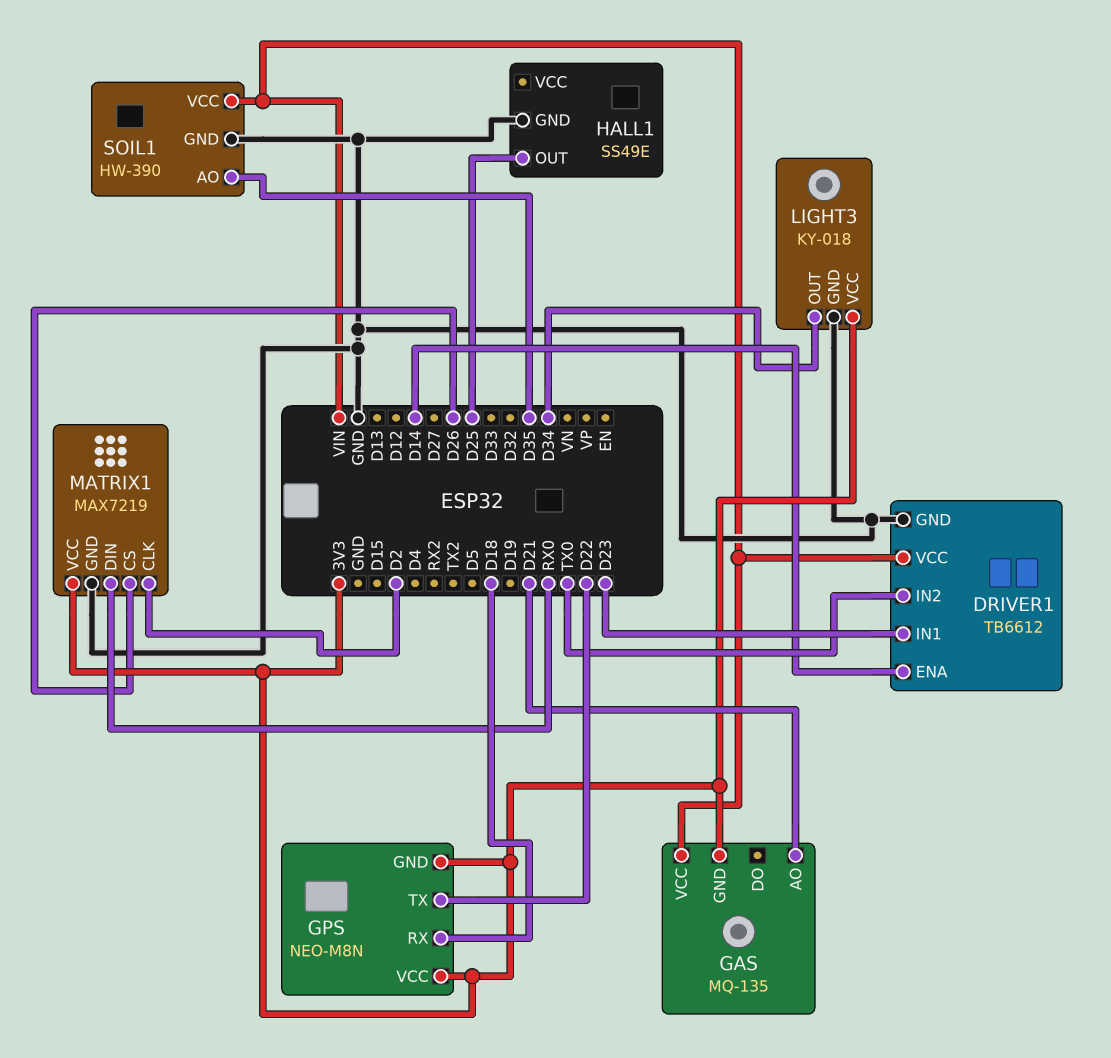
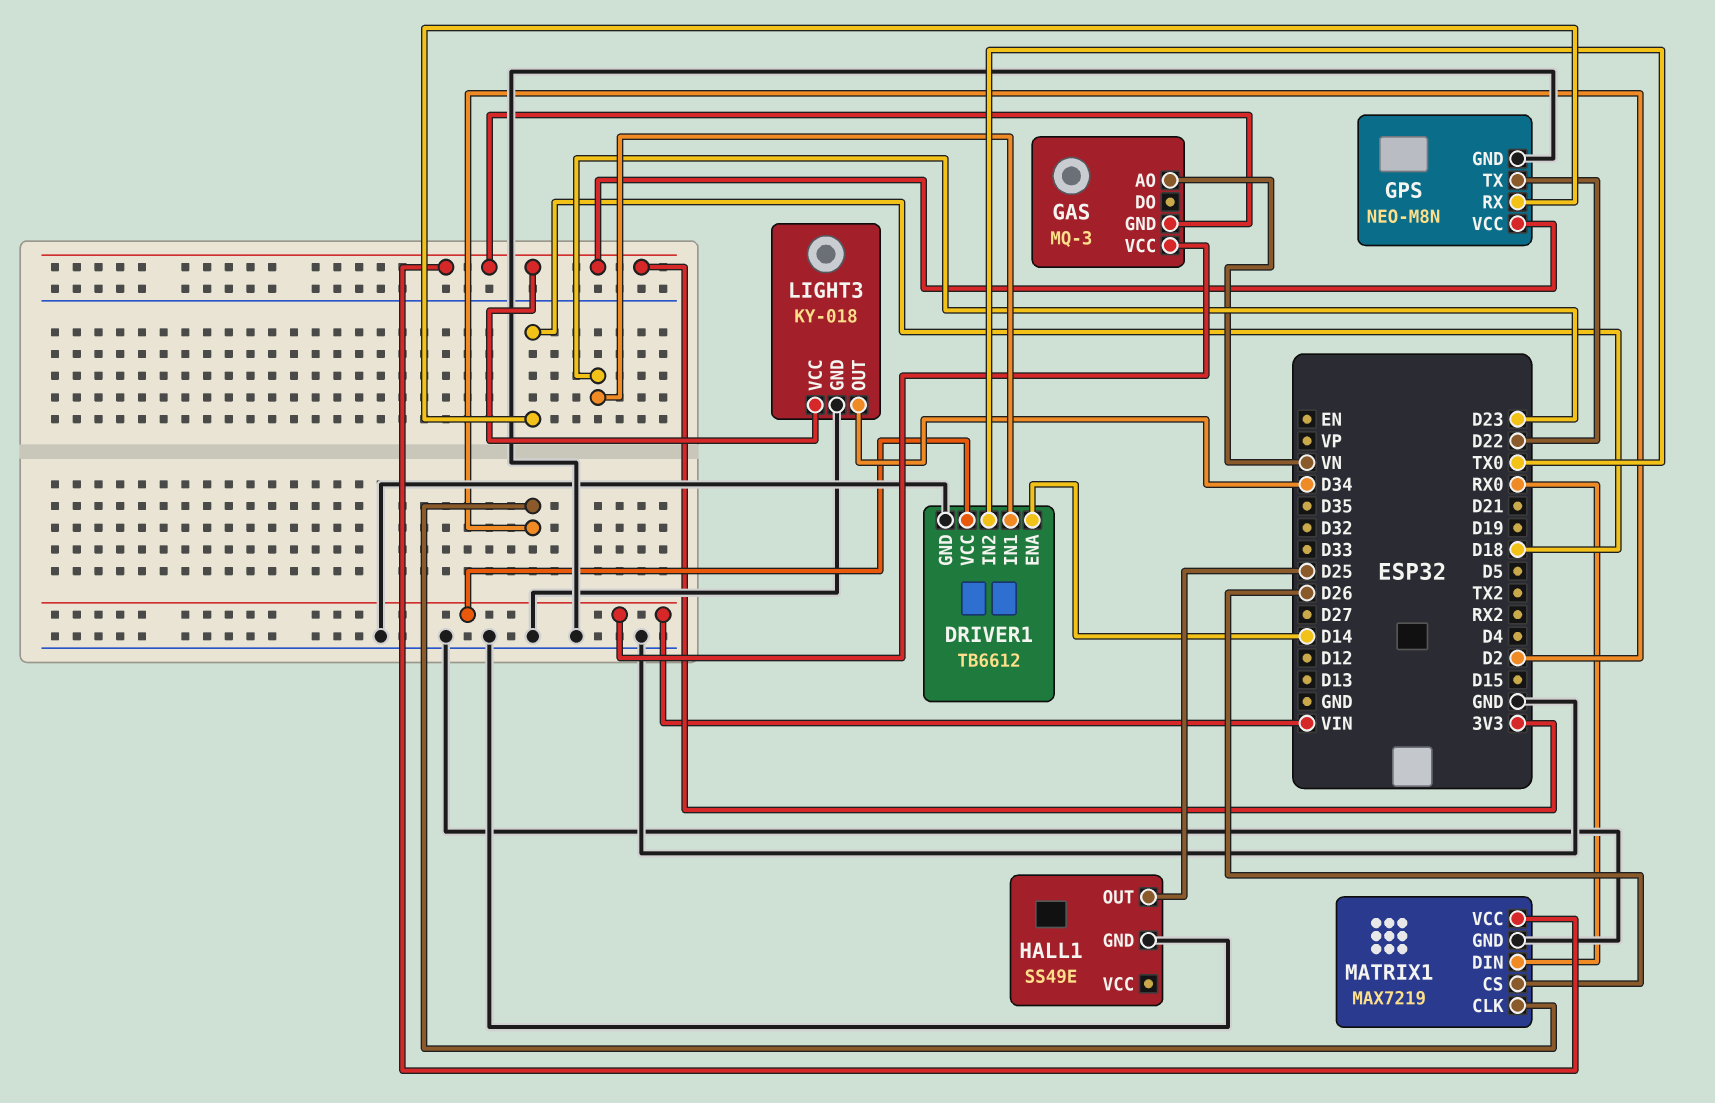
GAS: MQ-135 -> MQ-3
GAS pin AO: D21 -> VN
GPS pin GND: 3V3 -> GND
SOIL1: HW-390 -> none
SOIL1 pin AO: D35 -> none
SOIL1 pin GND: GND -> none
SOIL1 pin VCC: VIN -> none

